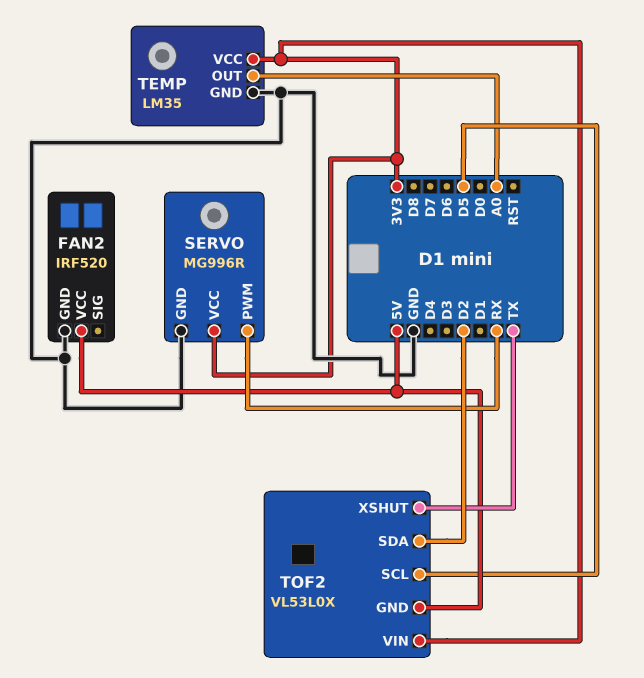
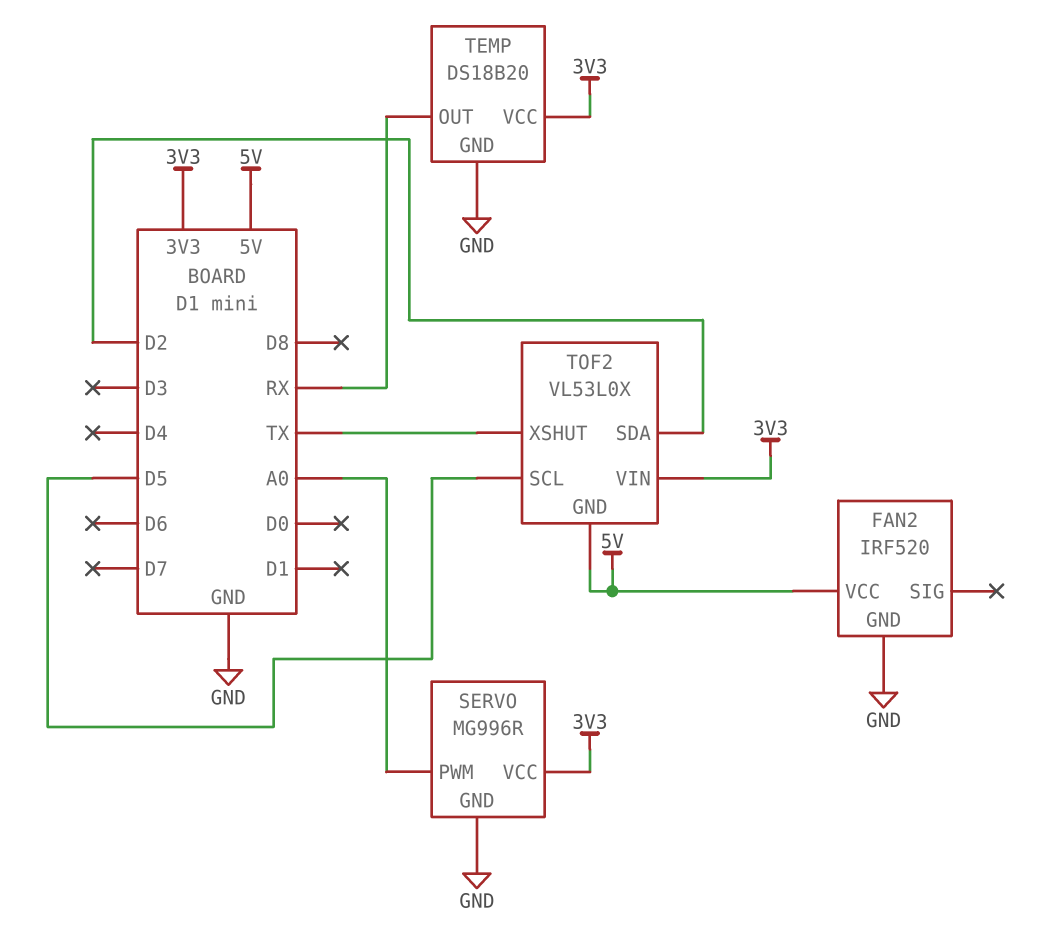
SERVO pin PWM: RX -> A0
TEMP: LM35 -> DS18B20
TEMP pin OUT: A0 -> RX

